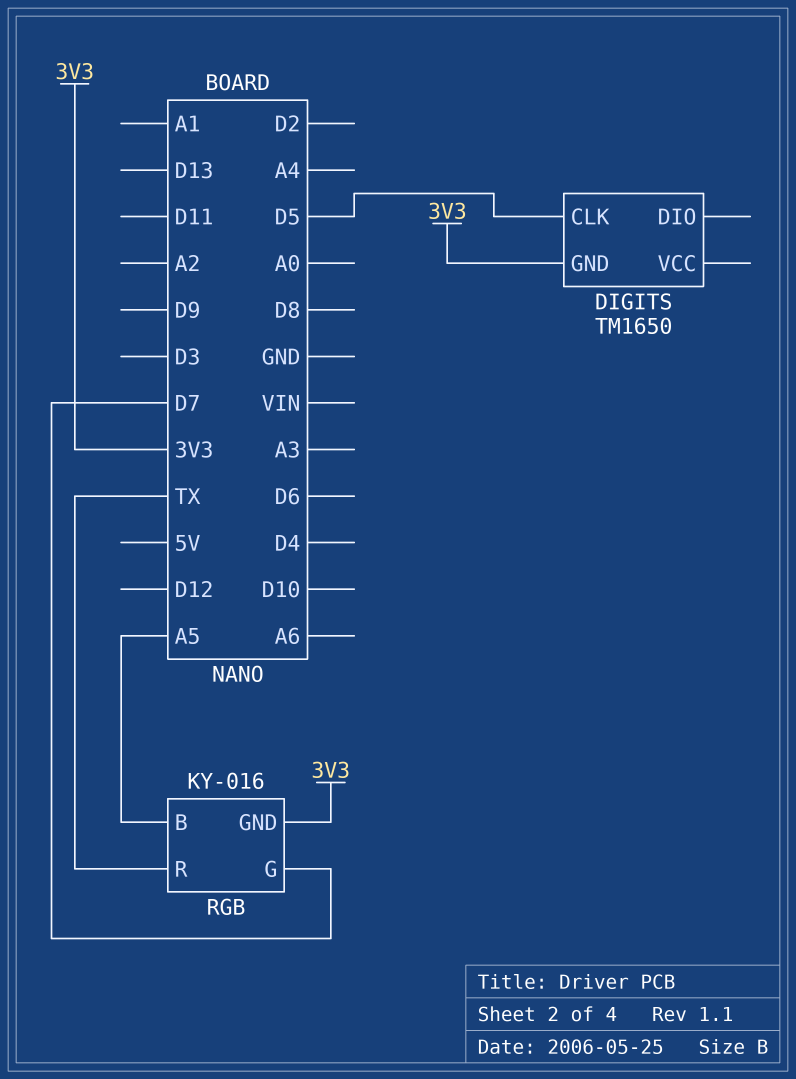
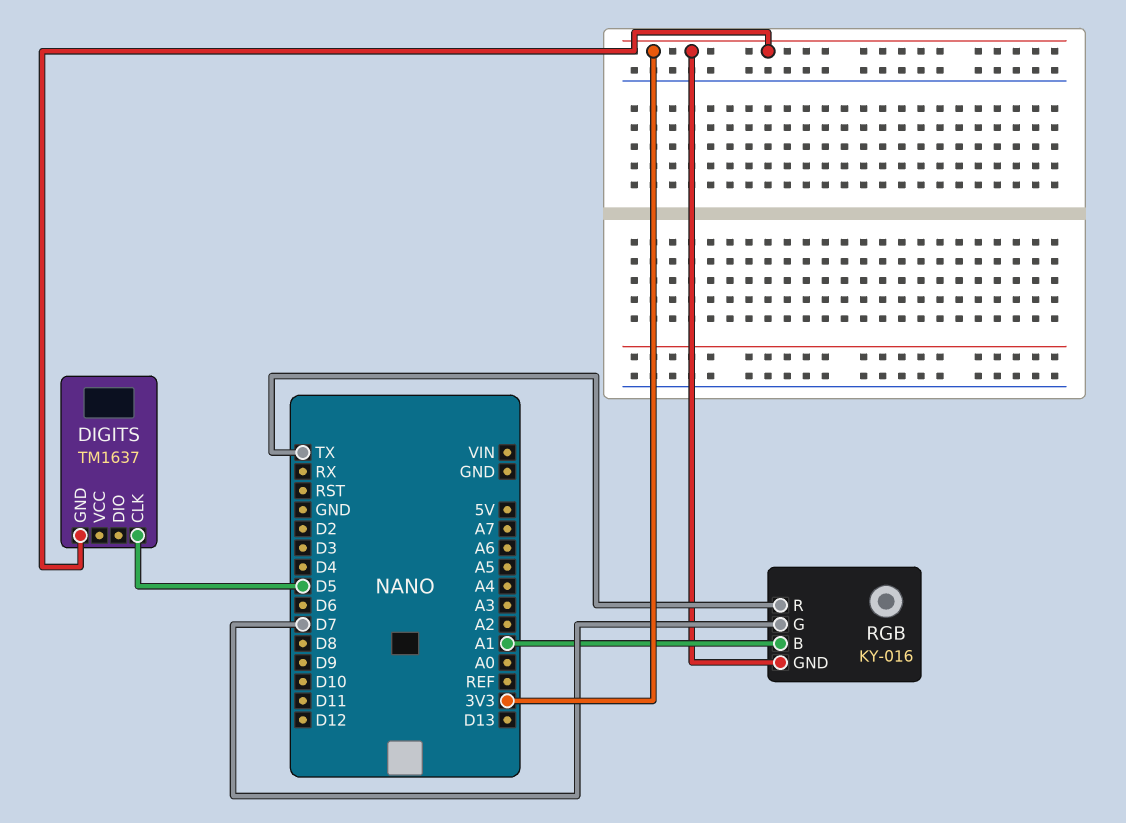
DIGITS: TM1650 -> TM1637
RGB pin B: A5 -> A1

